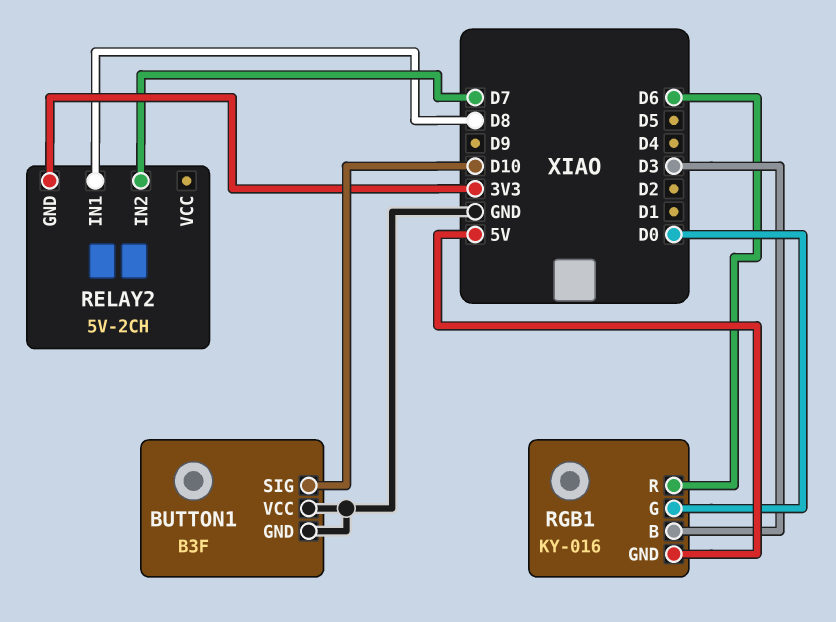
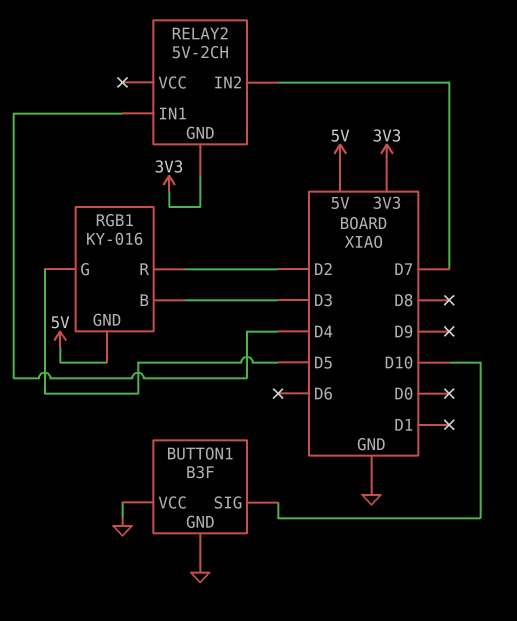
RELAY2 pin IN1: D8 -> D4
RGB1 pin G: D0 -> D5
RGB1 pin R: D6 -> D2

